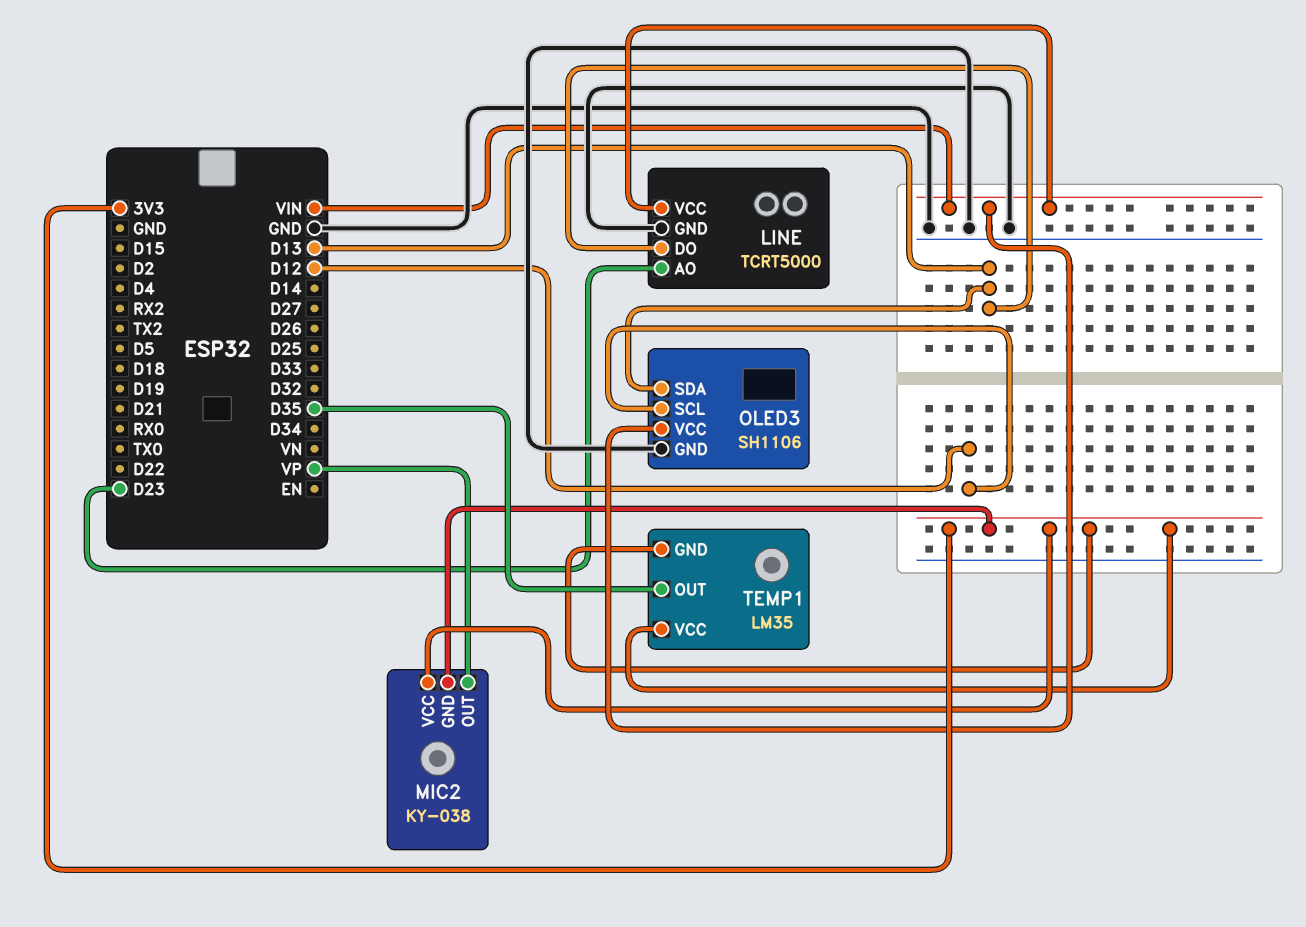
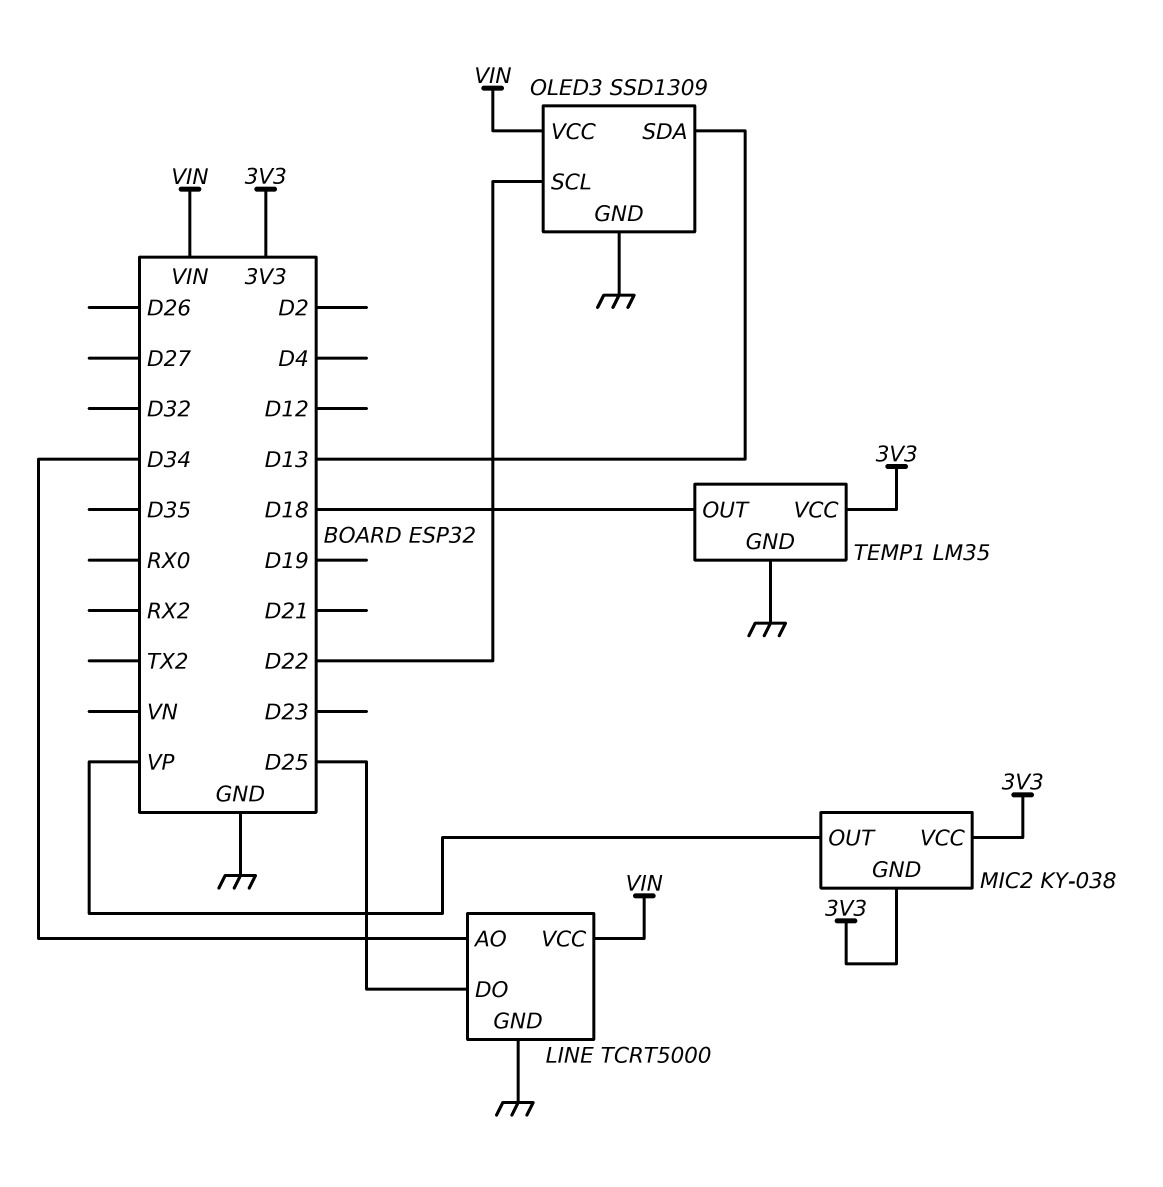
LINE pin AO: D23 -> D34
LINE pin DO: D13 -> D25
OLED3: SH1106 -> SSD1309
OLED3 pin SCL: D12 -> D22
TEMP1 pin GND: 3V3 -> GND
TEMP1 pin OUT: D35 -> D18

